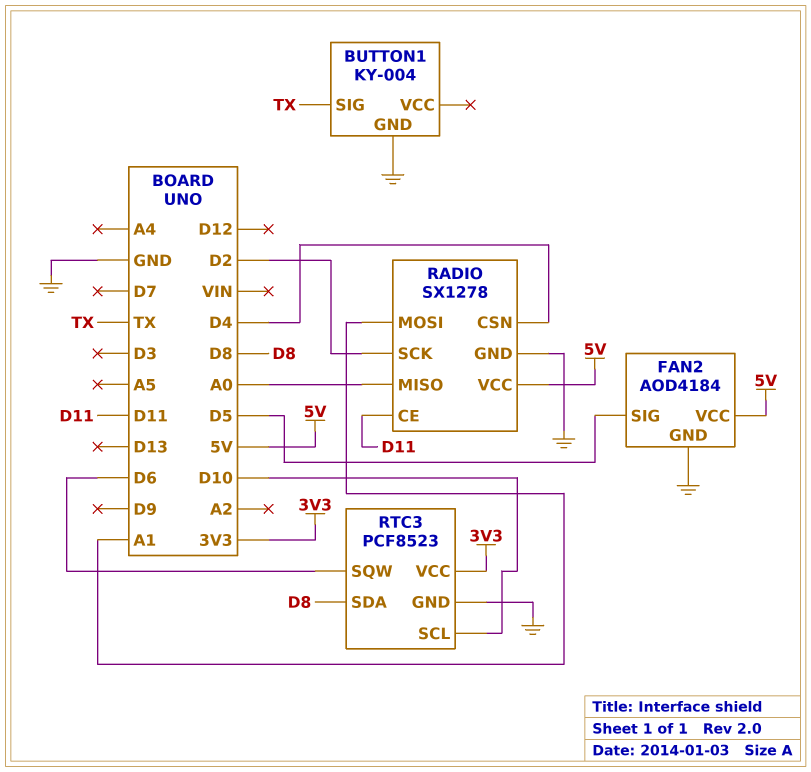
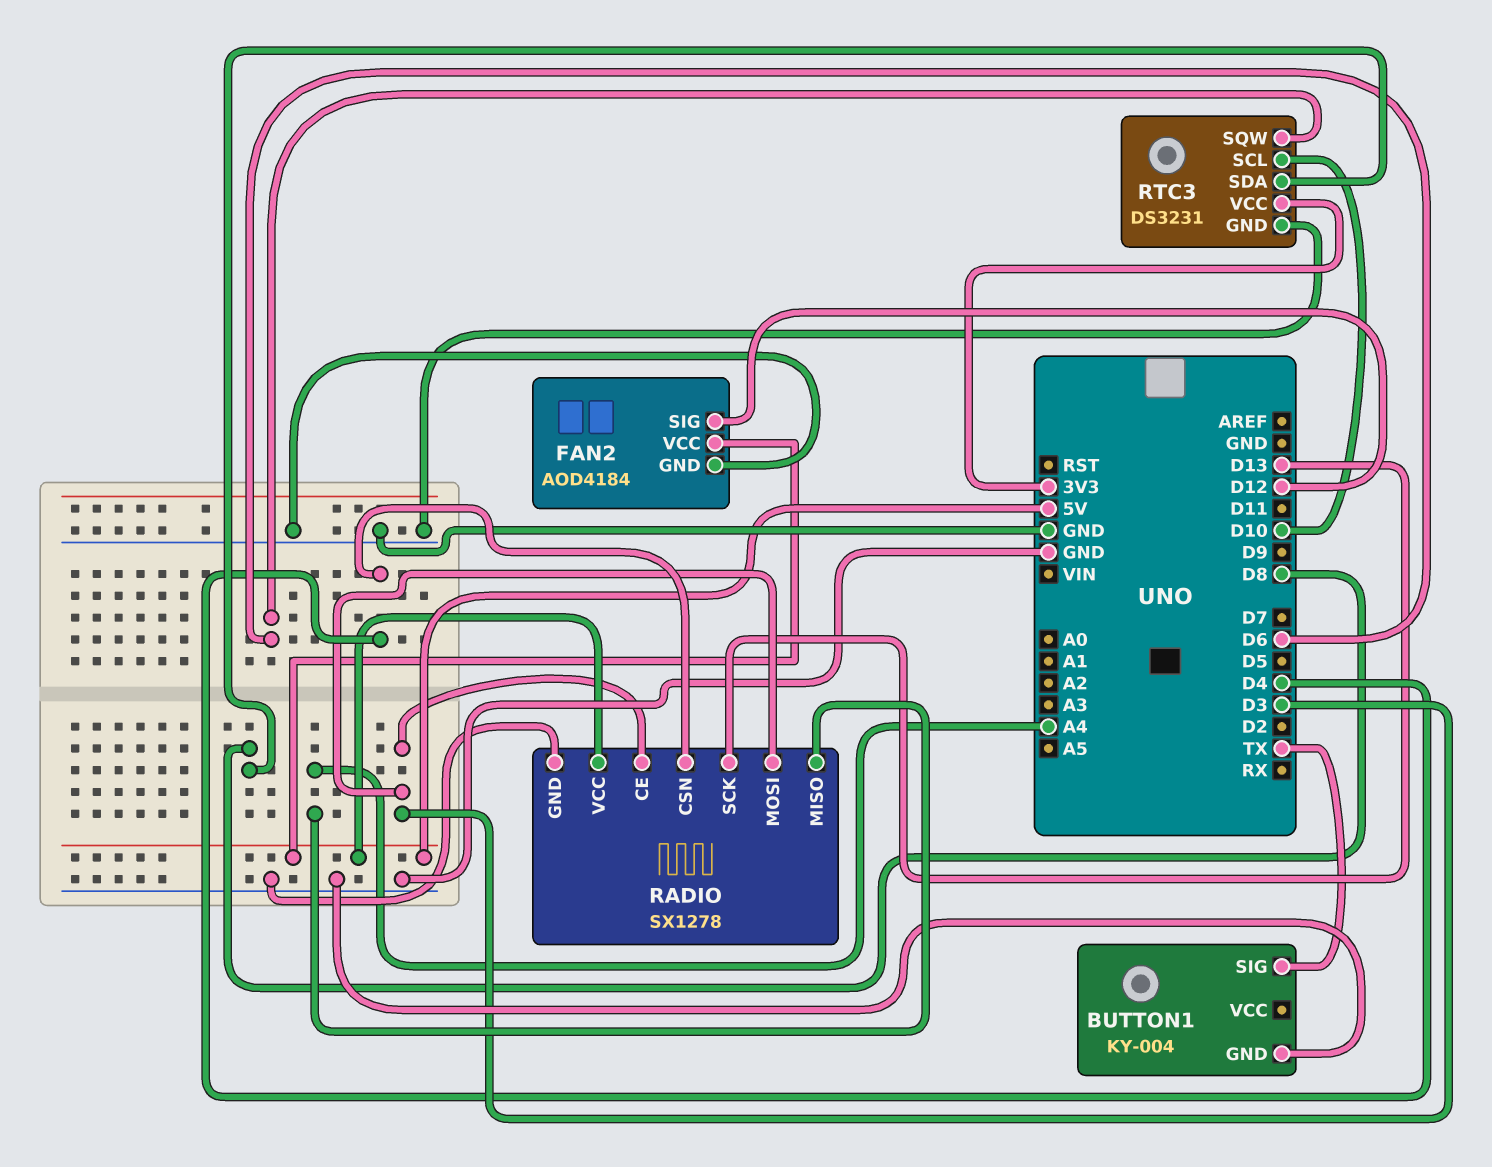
FAN2 pin SIG: D5 -> D12
RADIO pin CE: D11 -> D3
RADIO pin MISO: A0 -> A4
RADIO pin MOSI: A1 -> D3
RADIO pin SCK: D2 -> D13
RTC3: PCF8523 -> DS3231

